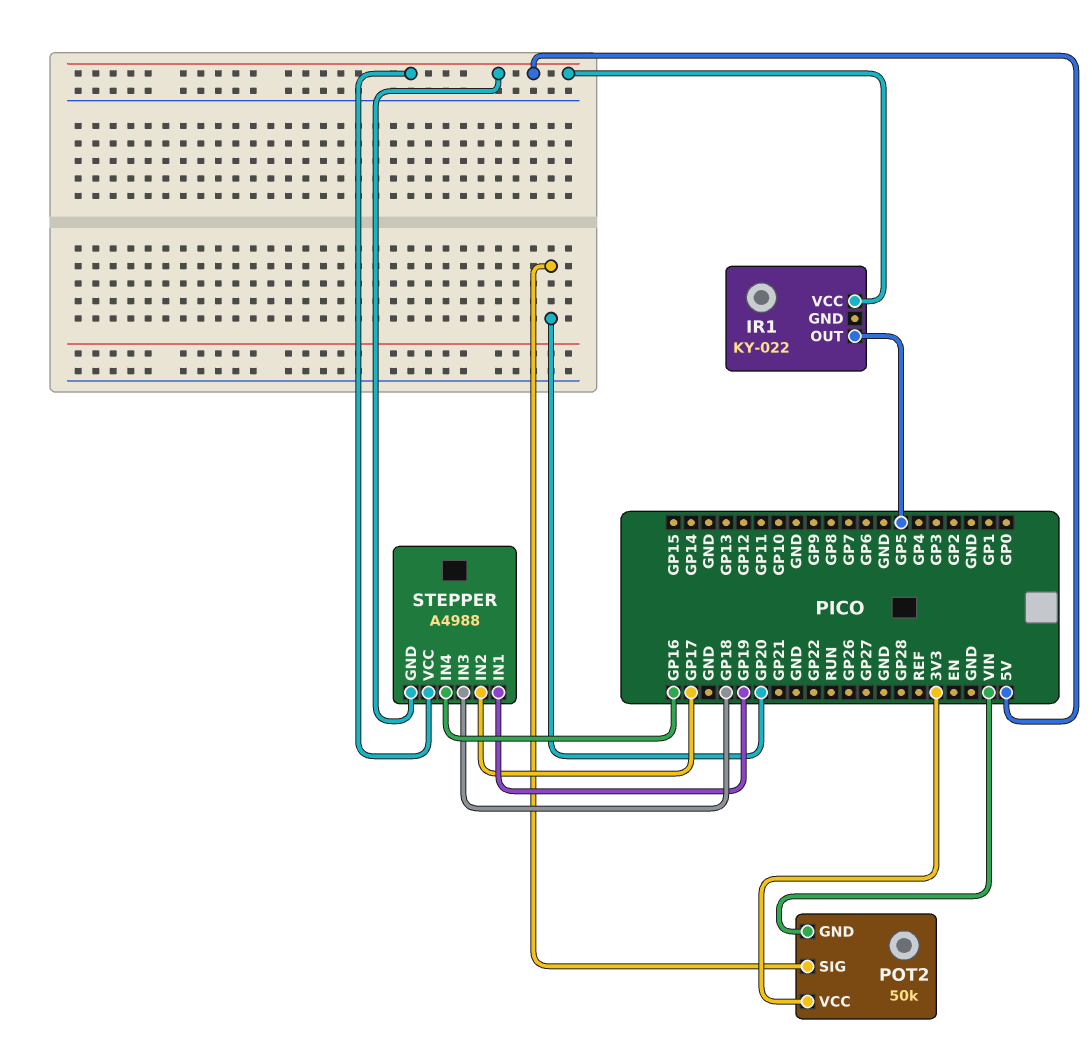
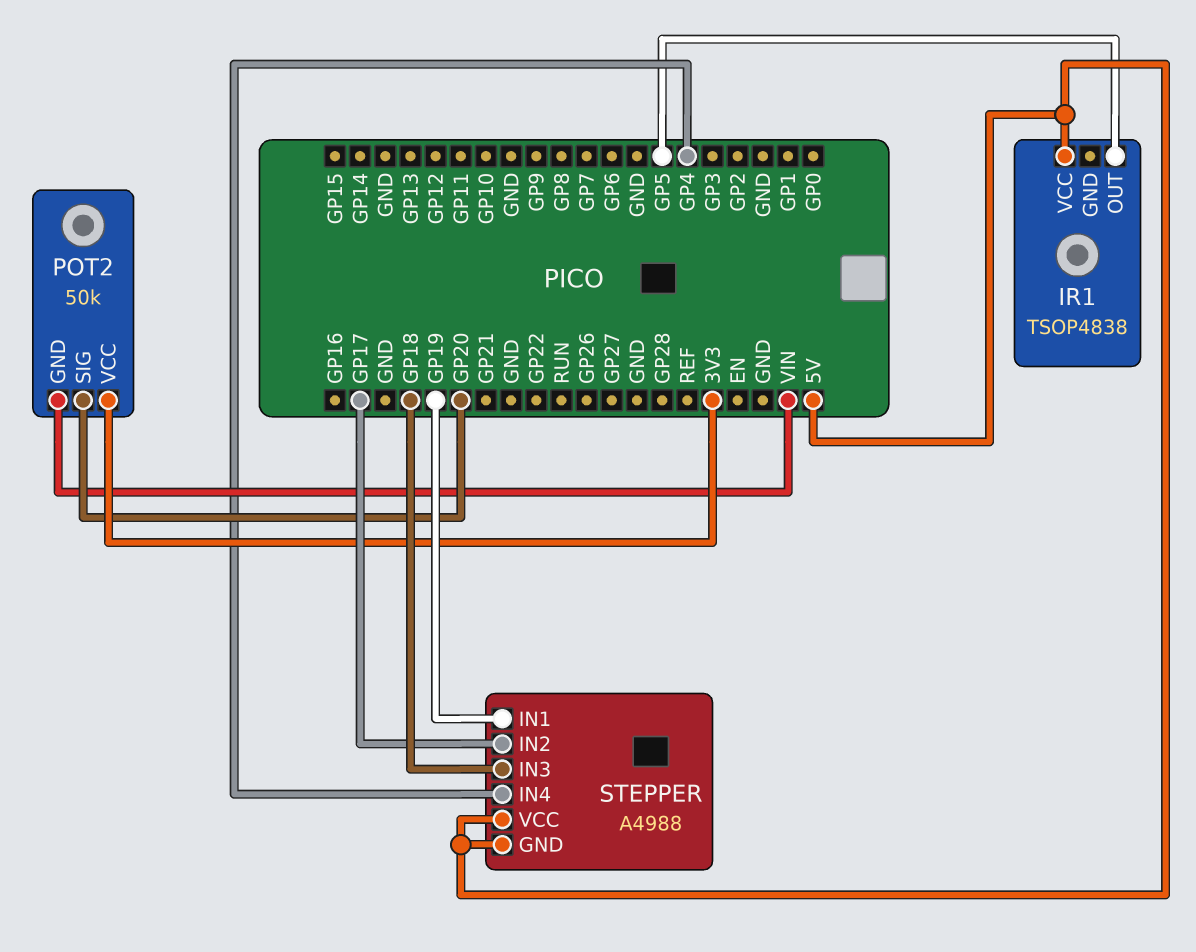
IR1: KY-022 -> TSOP4838
STEPPER pin IN4: GP16 -> GP4

